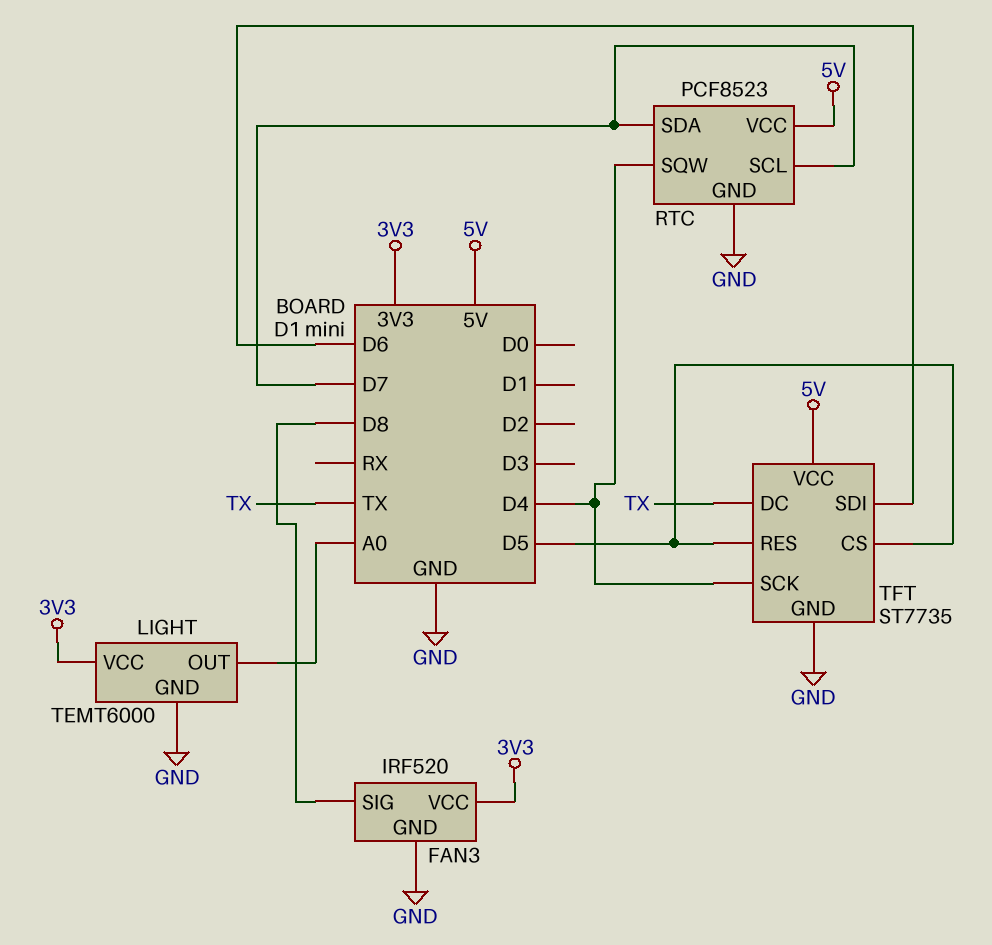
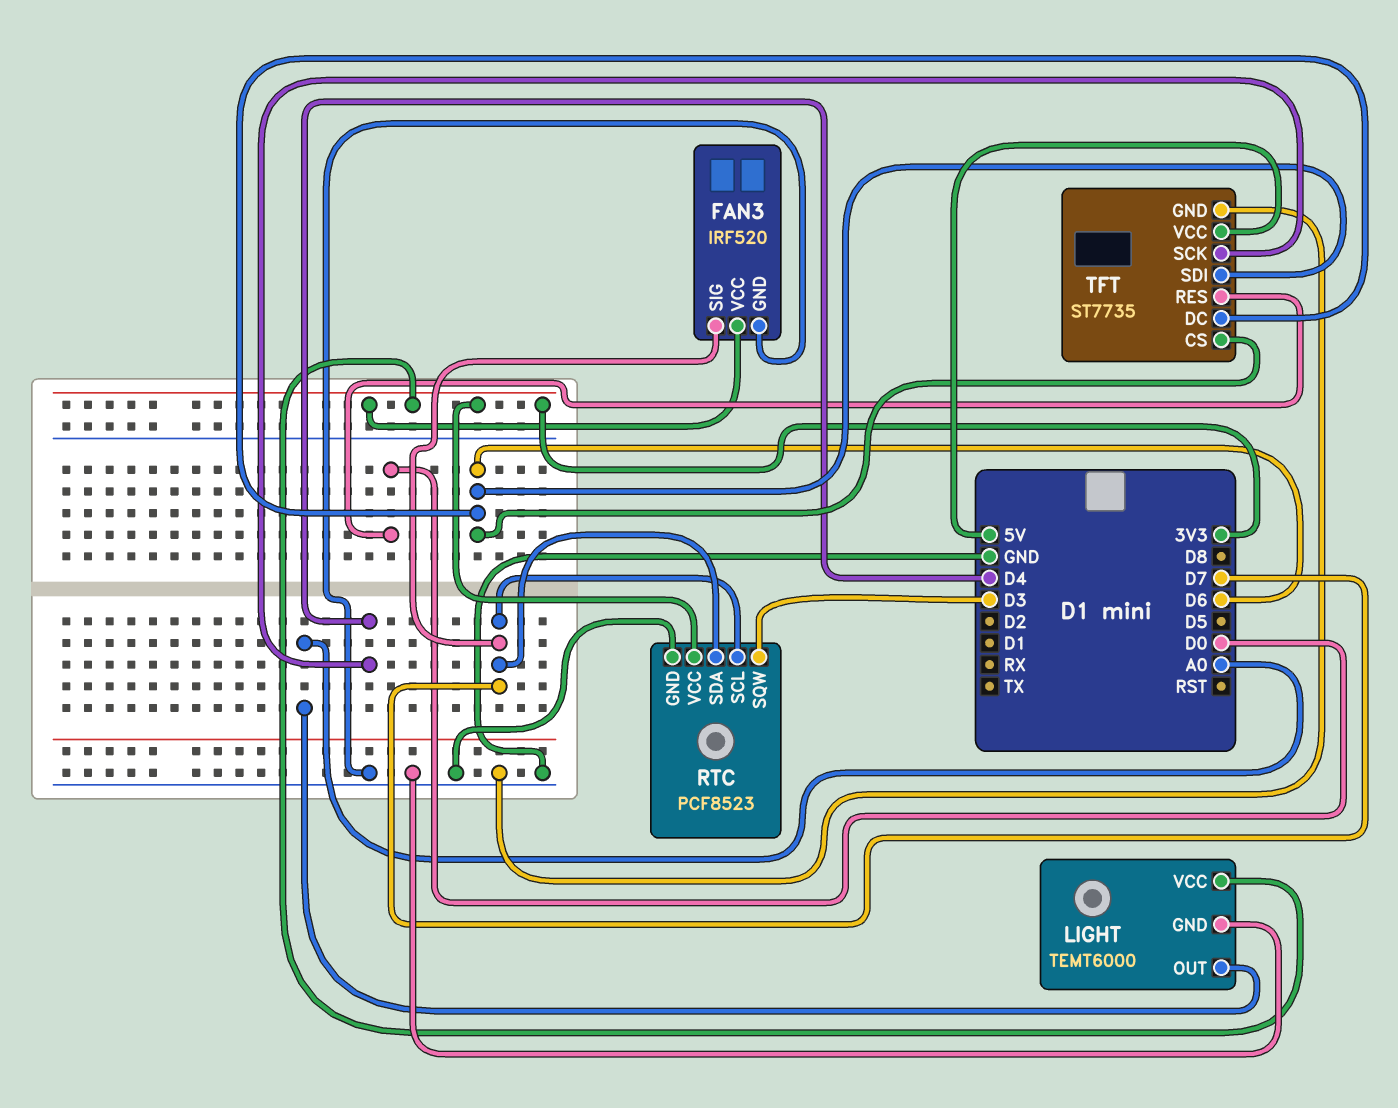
FAN3 pin SIG: D8 -> D7
RTC pin SQW: D4 -> D3
RTC pin VCC: 5V -> 3V3
TFT pin CS: D5 -> D6
TFT pin DC: TX -> D6
TFT pin RES: D5 -> D0

